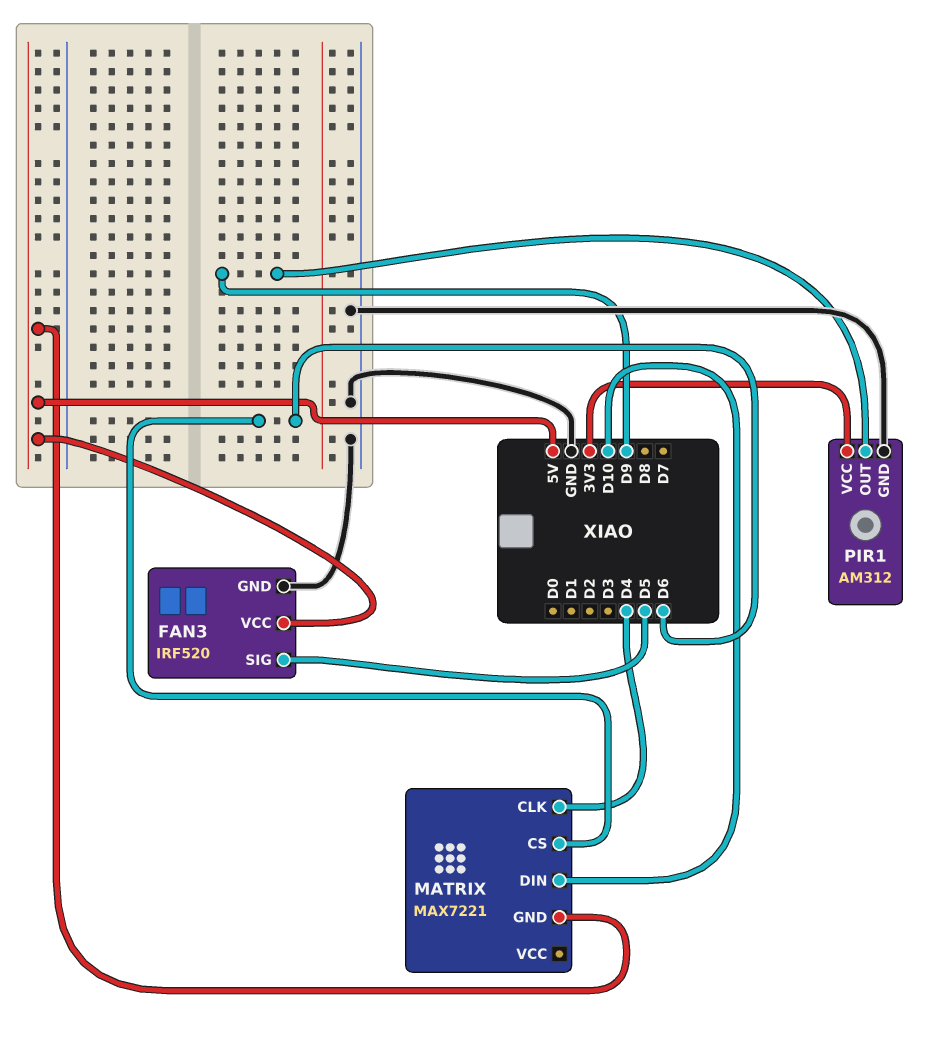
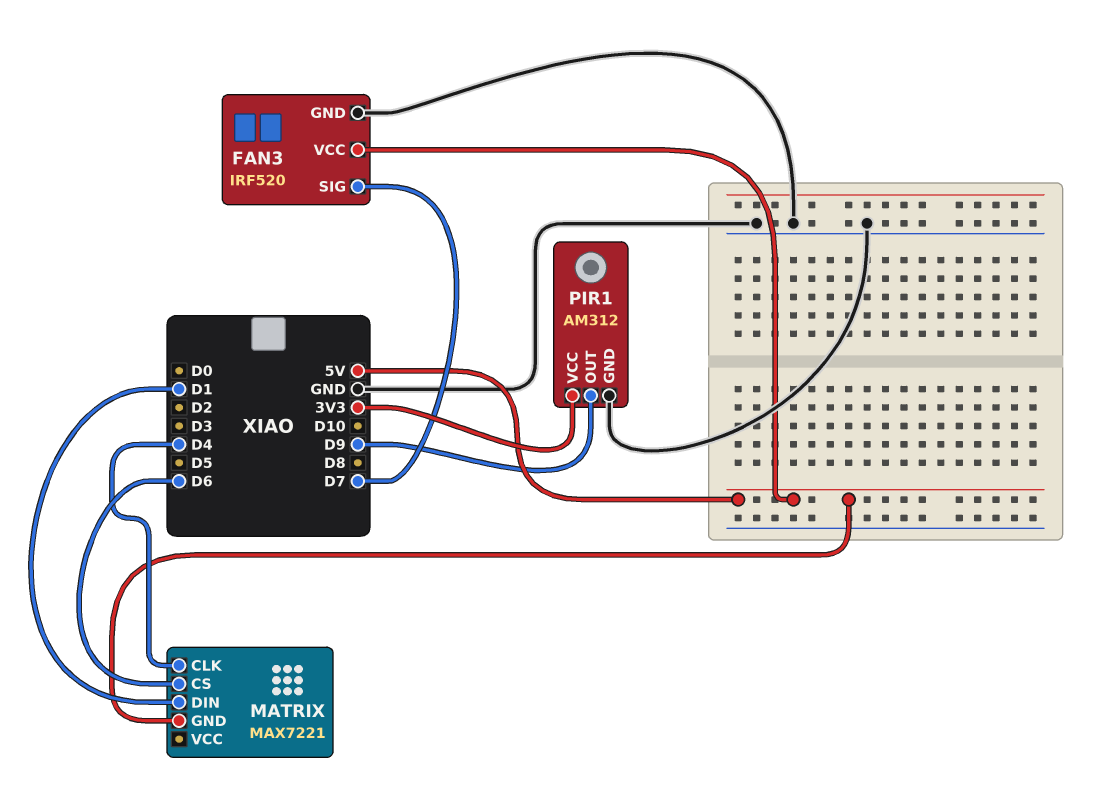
FAN3 pin SIG: D5 -> D7
MATRIX pin DIN: D10 -> D1

